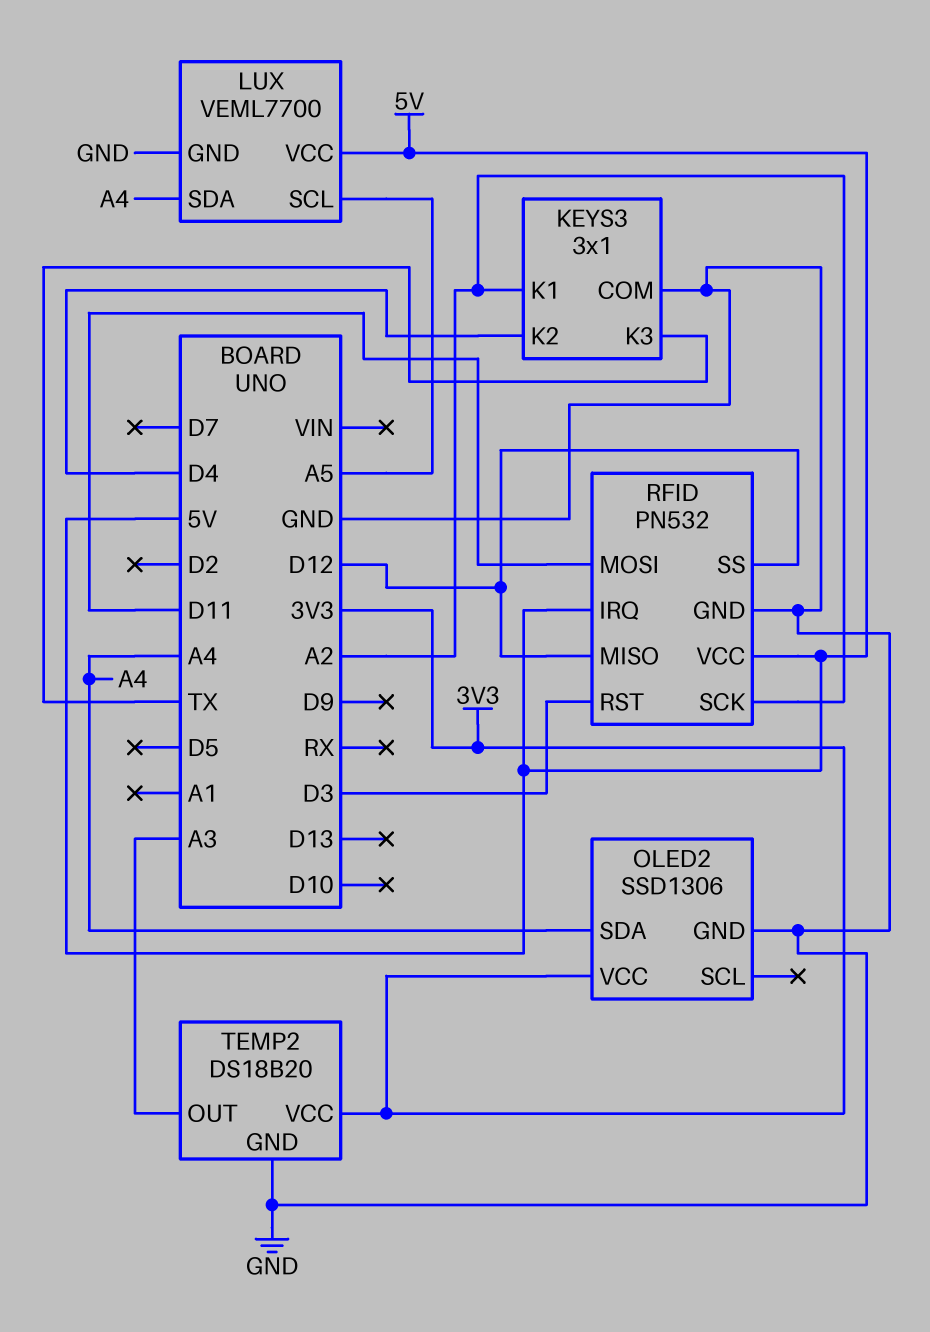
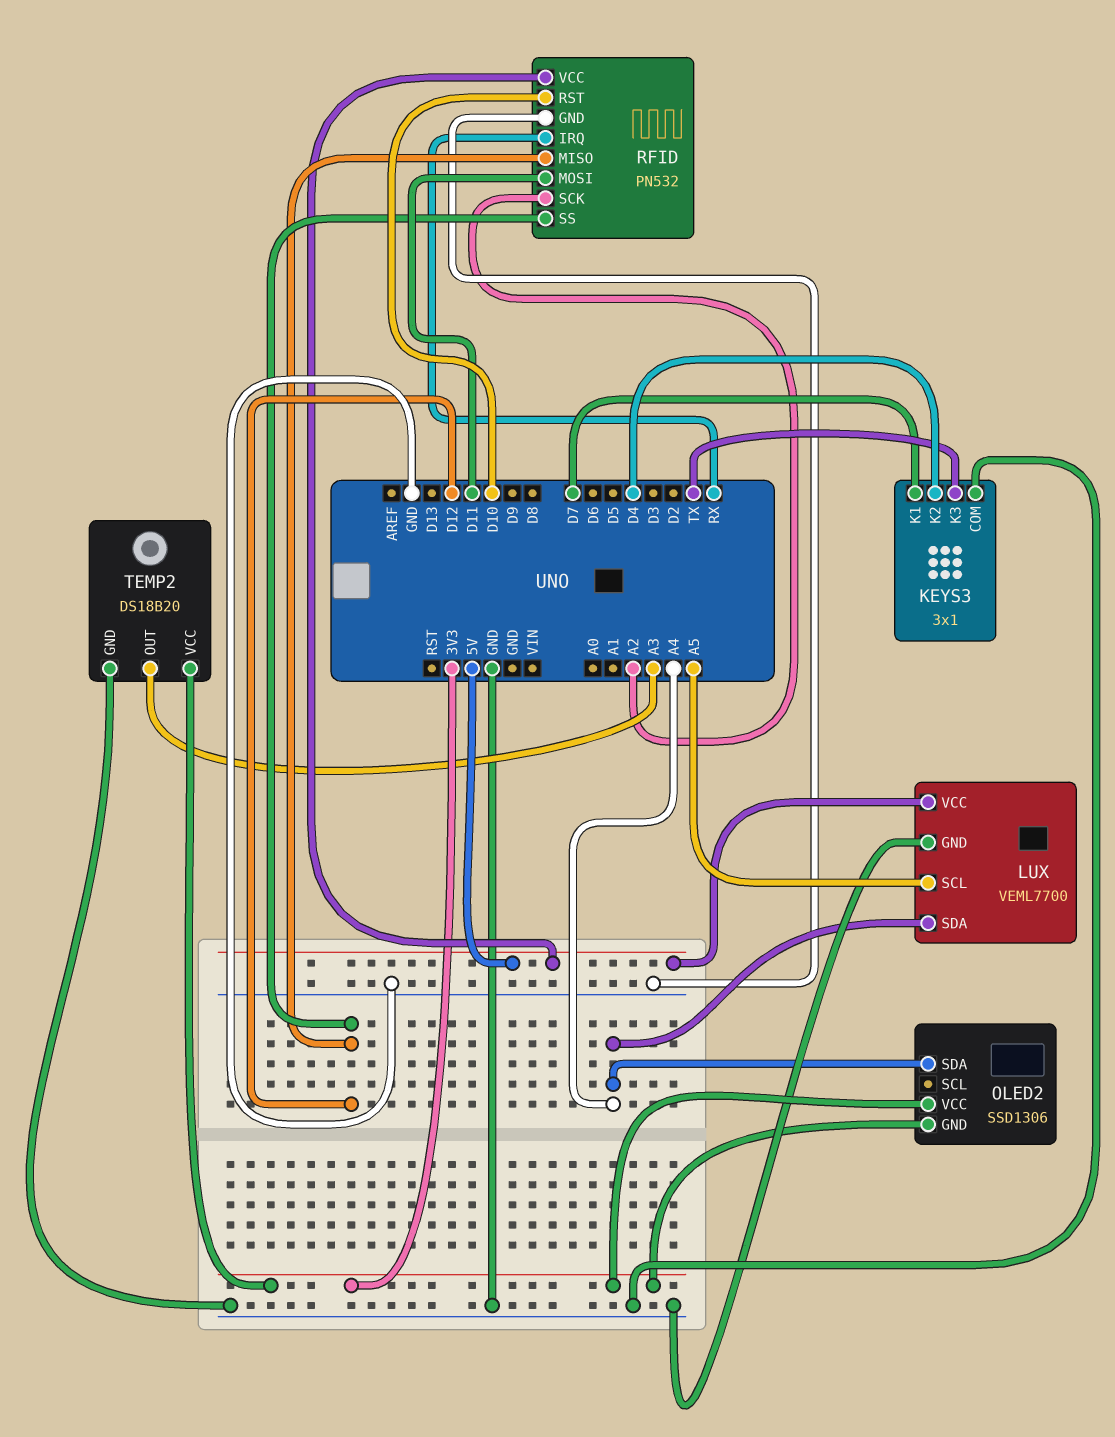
KEYS3 pin K1: A2 -> D7
OLED2 pin GND: GND -> 3V3
RFID pin IRQ: 5V -> RX
RFID pin RST: D3 -> D10

